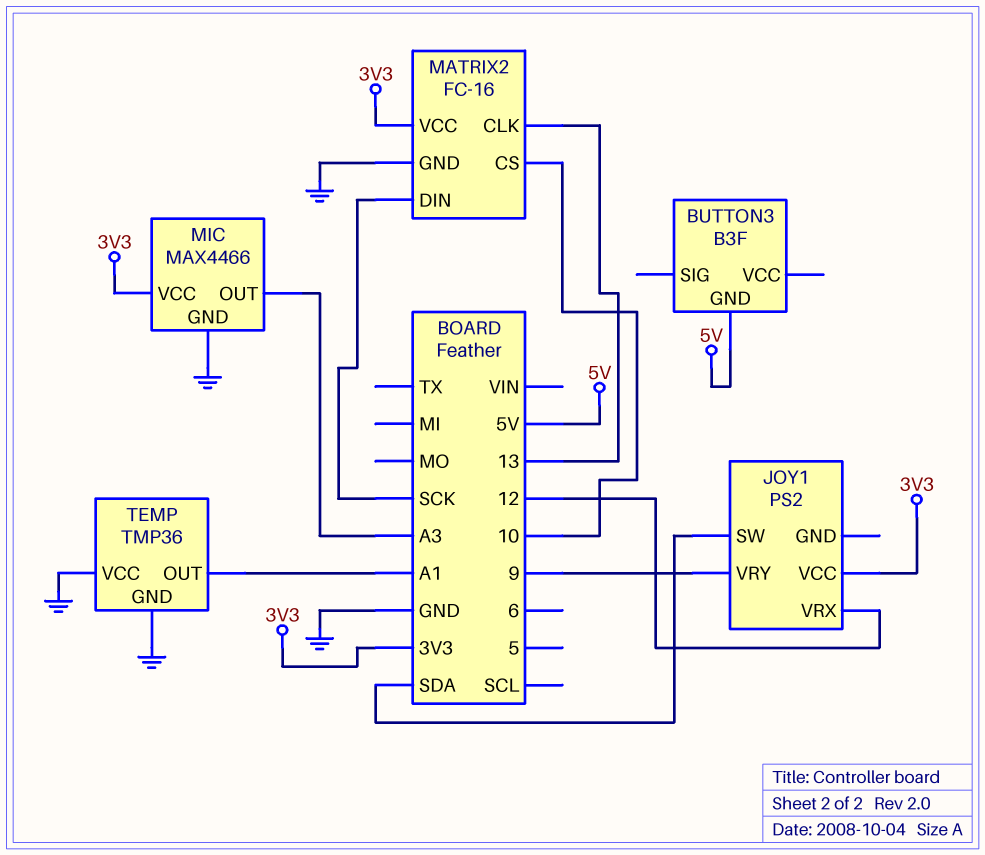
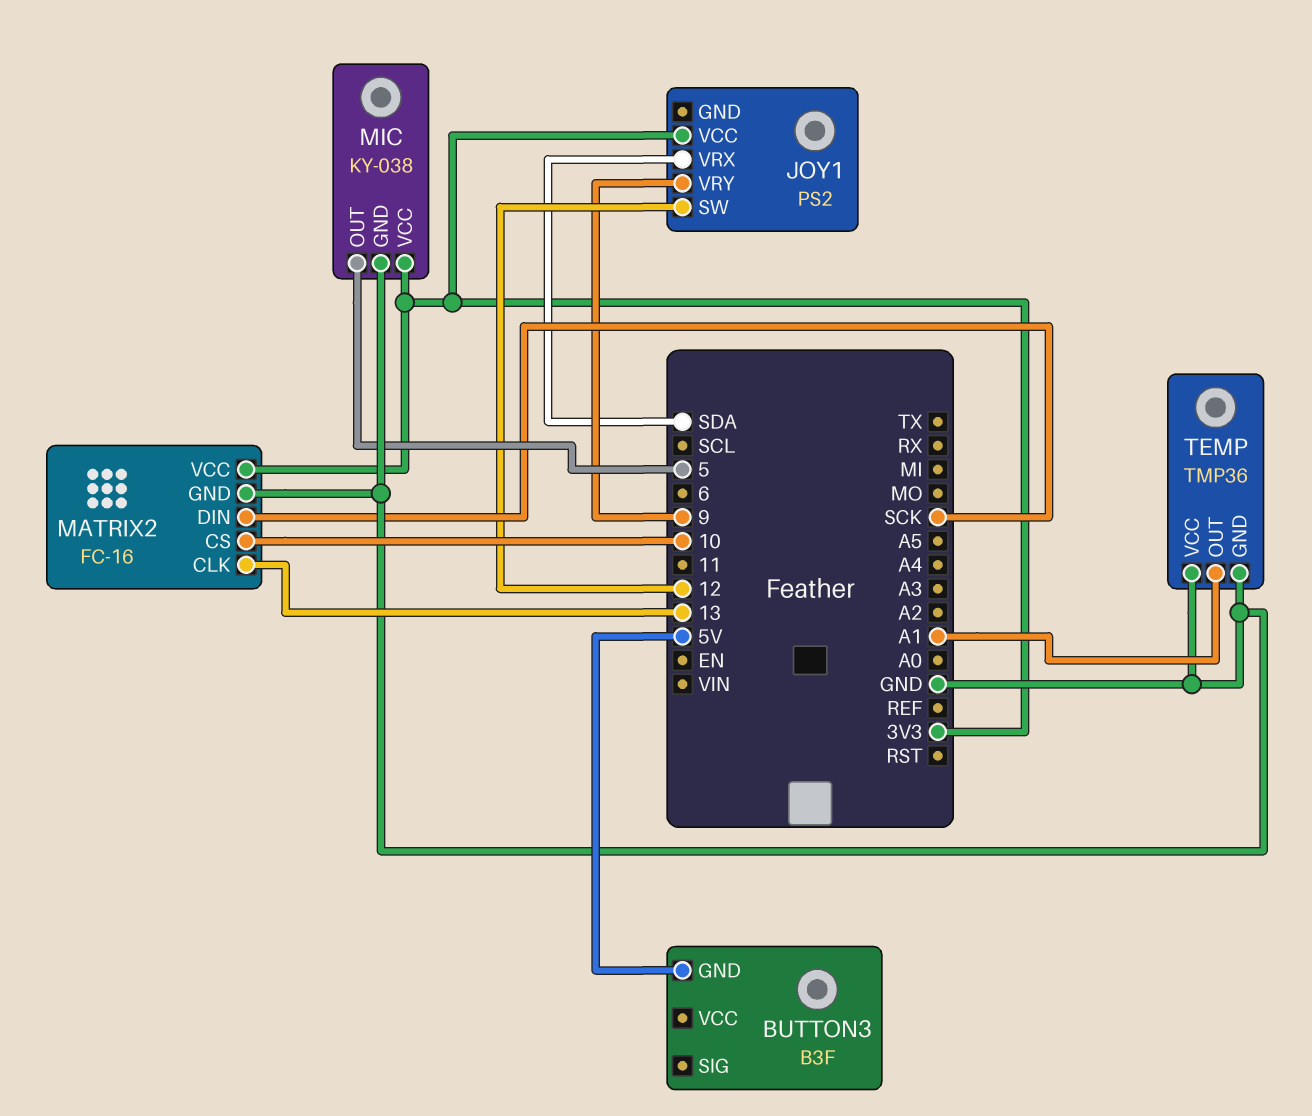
JOY1 pin SW: SDA -> 12
JOY1 pin VRX: 12 -> SDA
MIC: MAX4466 -> KY-038
MIC pin OUT: A3 -> 5

